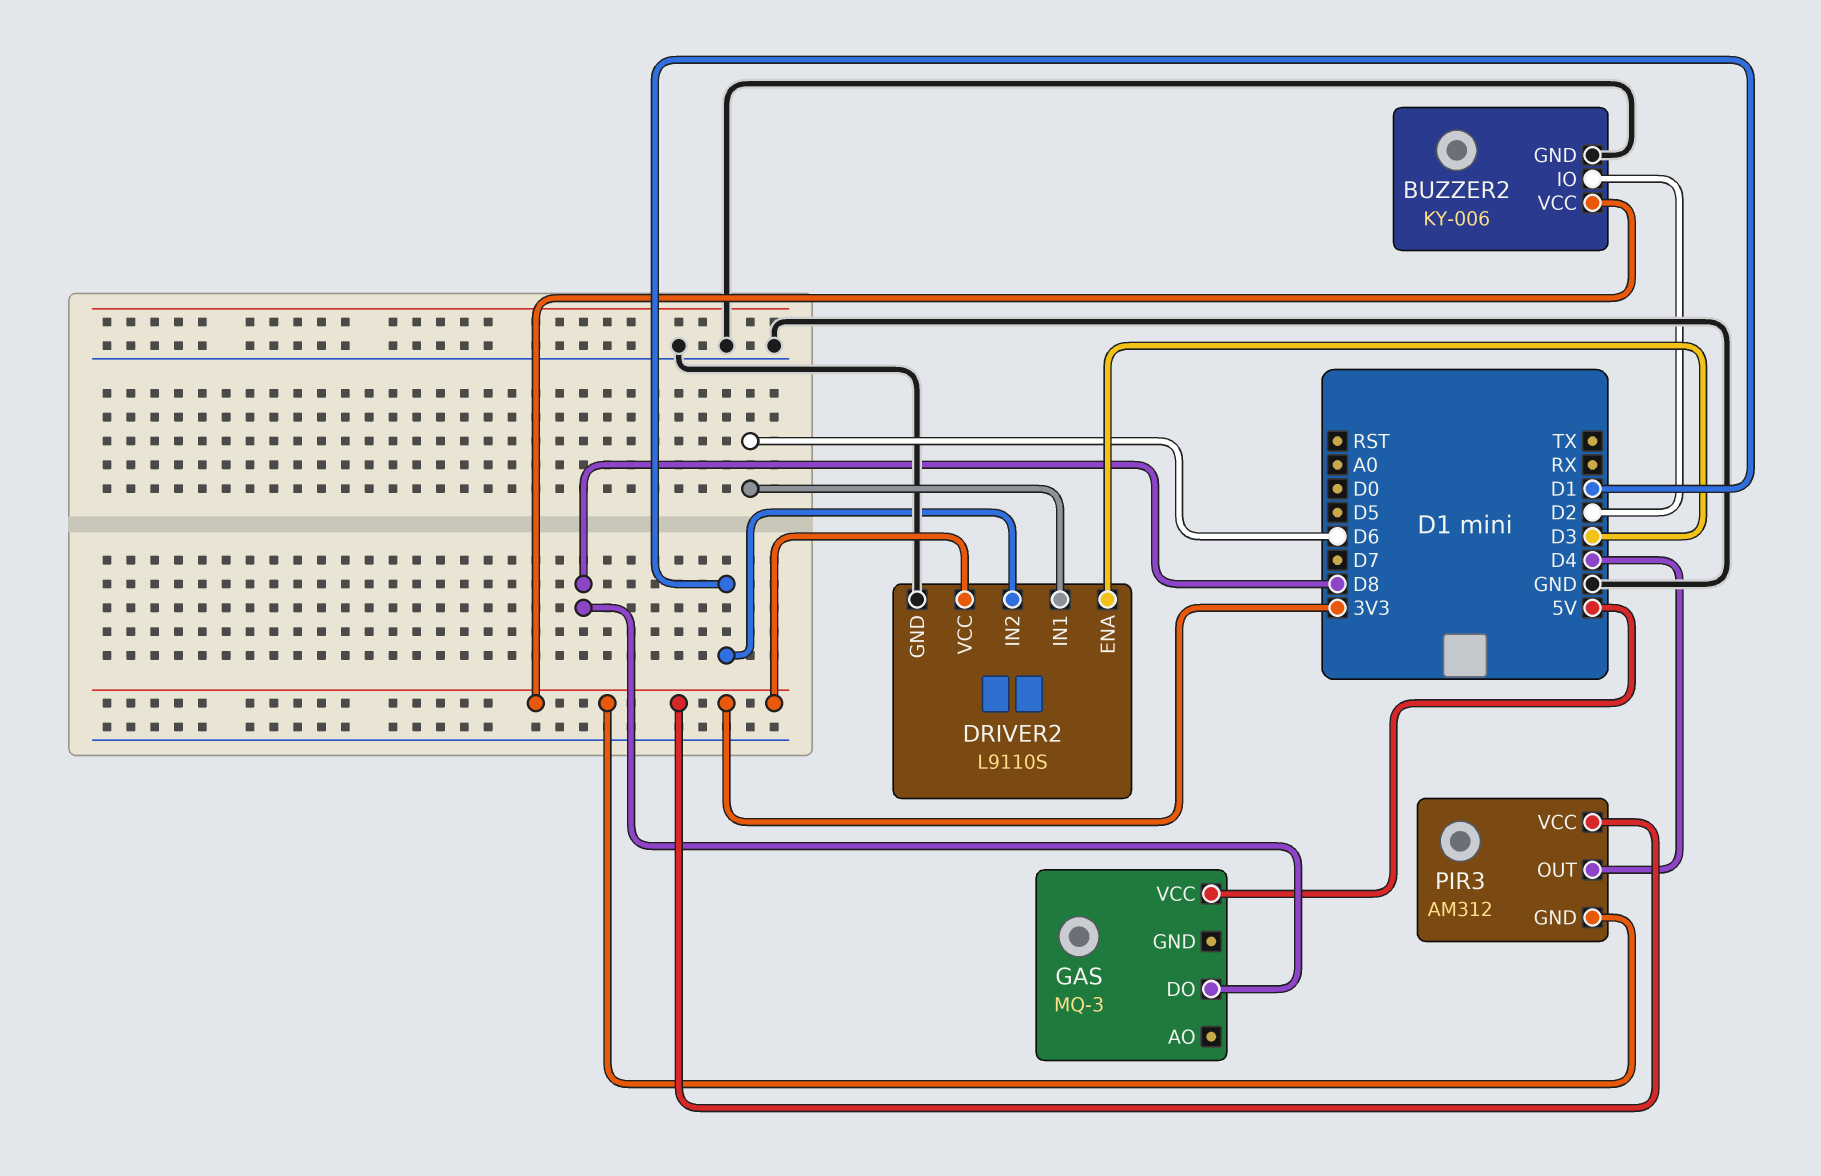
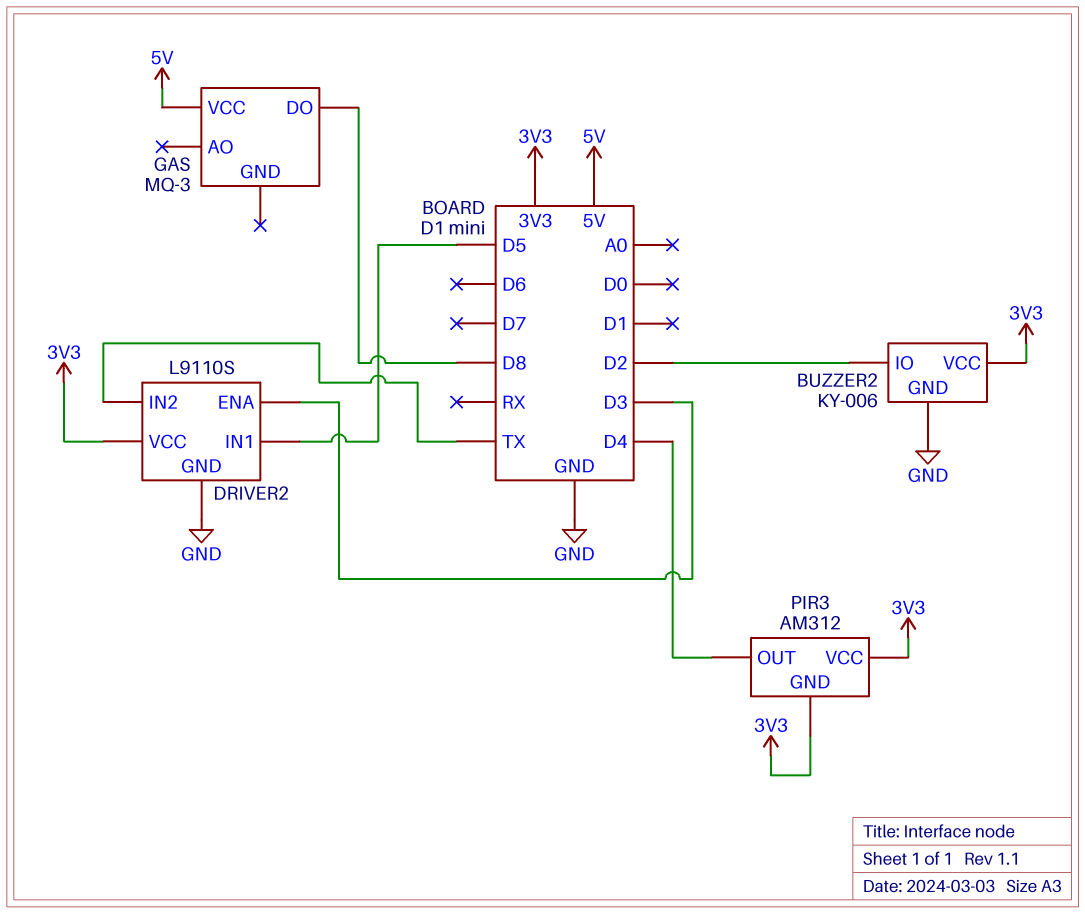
DRIVER2 pin IN1: D6 -> D5
DRIVER2 pin IN2: D1 -> TX

